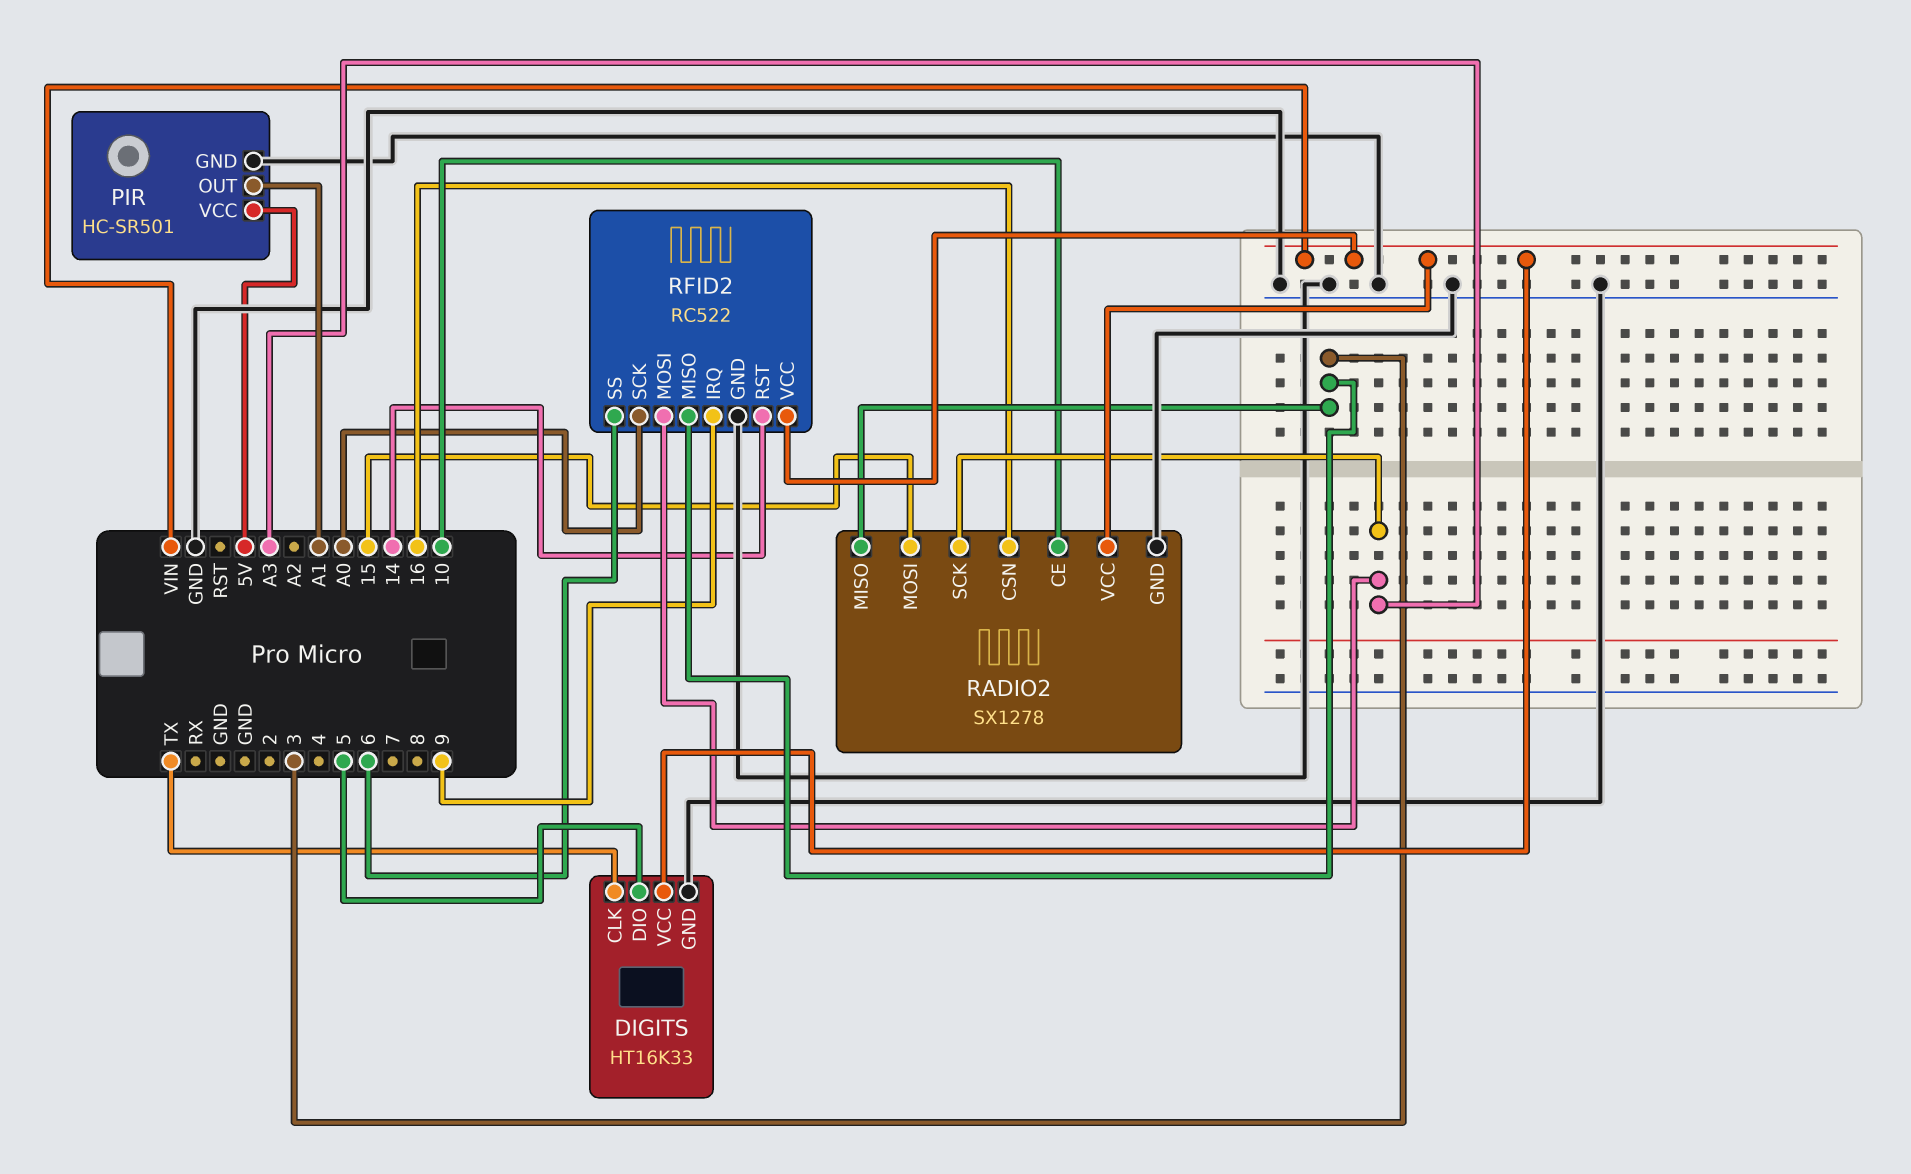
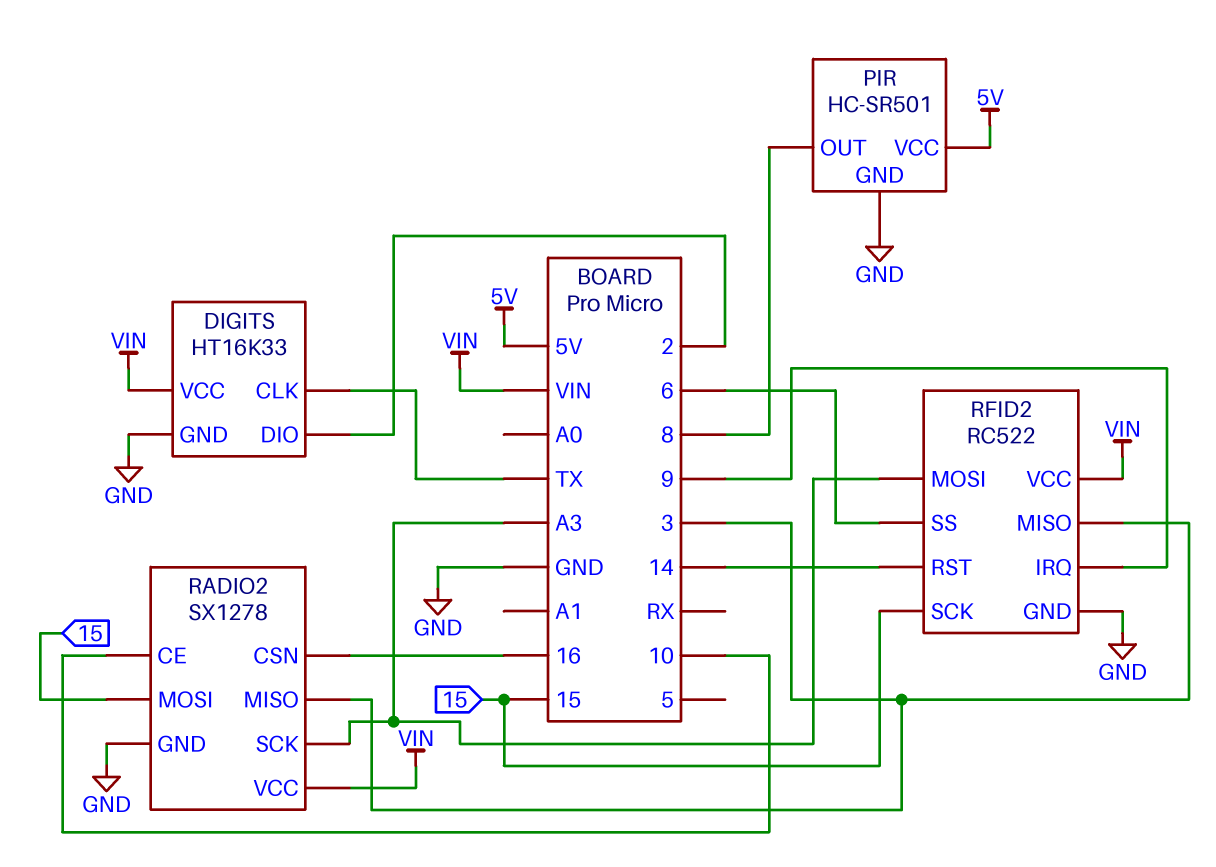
DIGITS pin DIO: 5 -> 2
PIR pin OUT: A1 -> 8
RFID2 pin SCK: A0 -> 15

